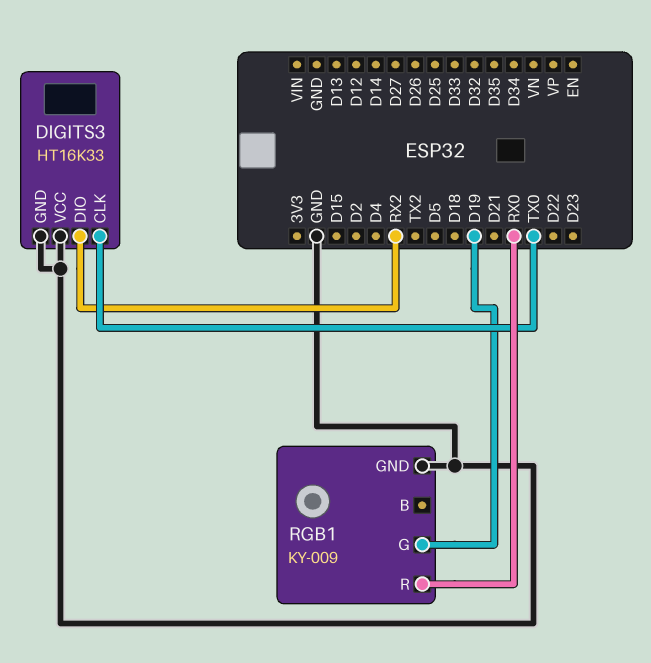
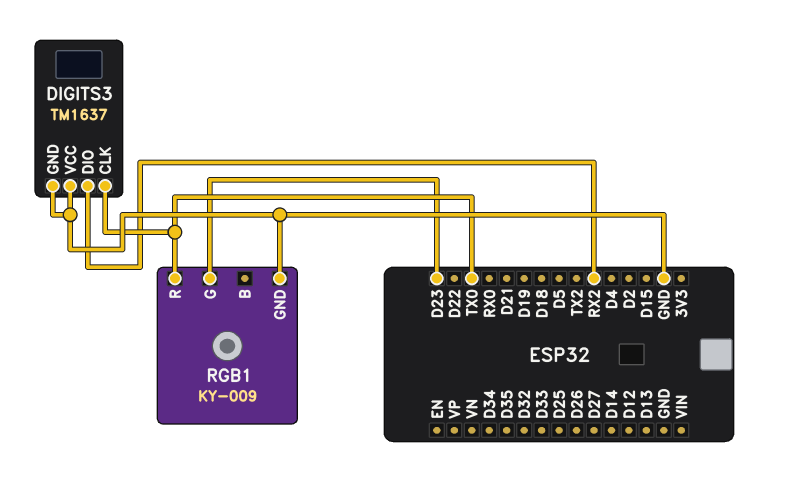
DIGITS3: HT16K33 -> TM1637
RGB1 pin G: D19 -> D23
RGB1 pin R: RX0 -> TX0

